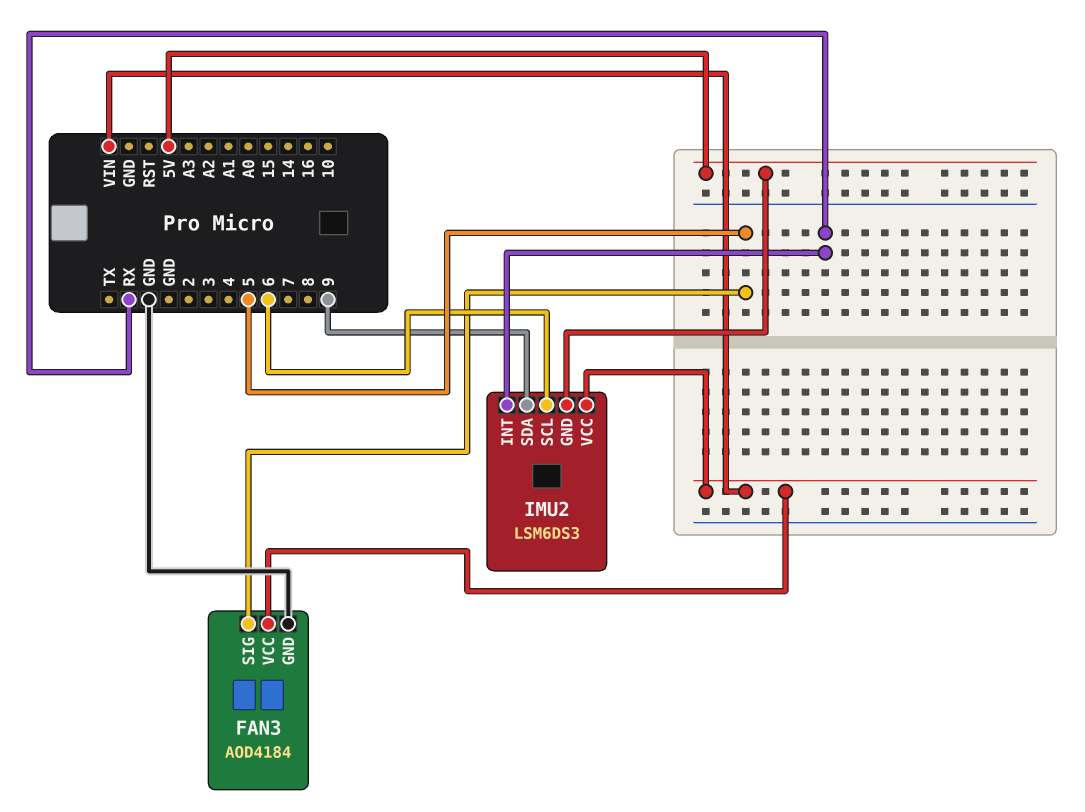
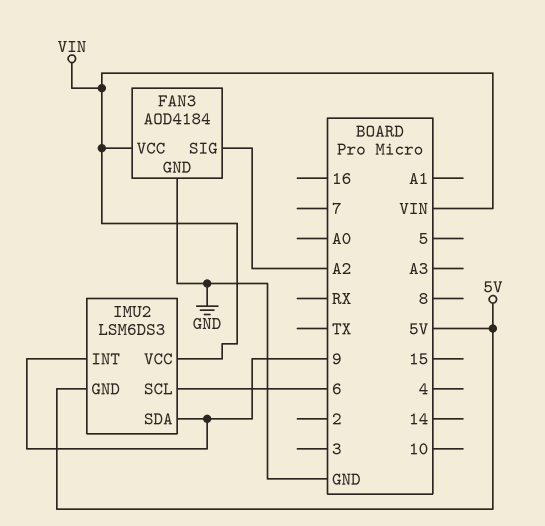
FAN3 pin SIG: 5 -> A2
IMU2 pin INT: RX -> 9

